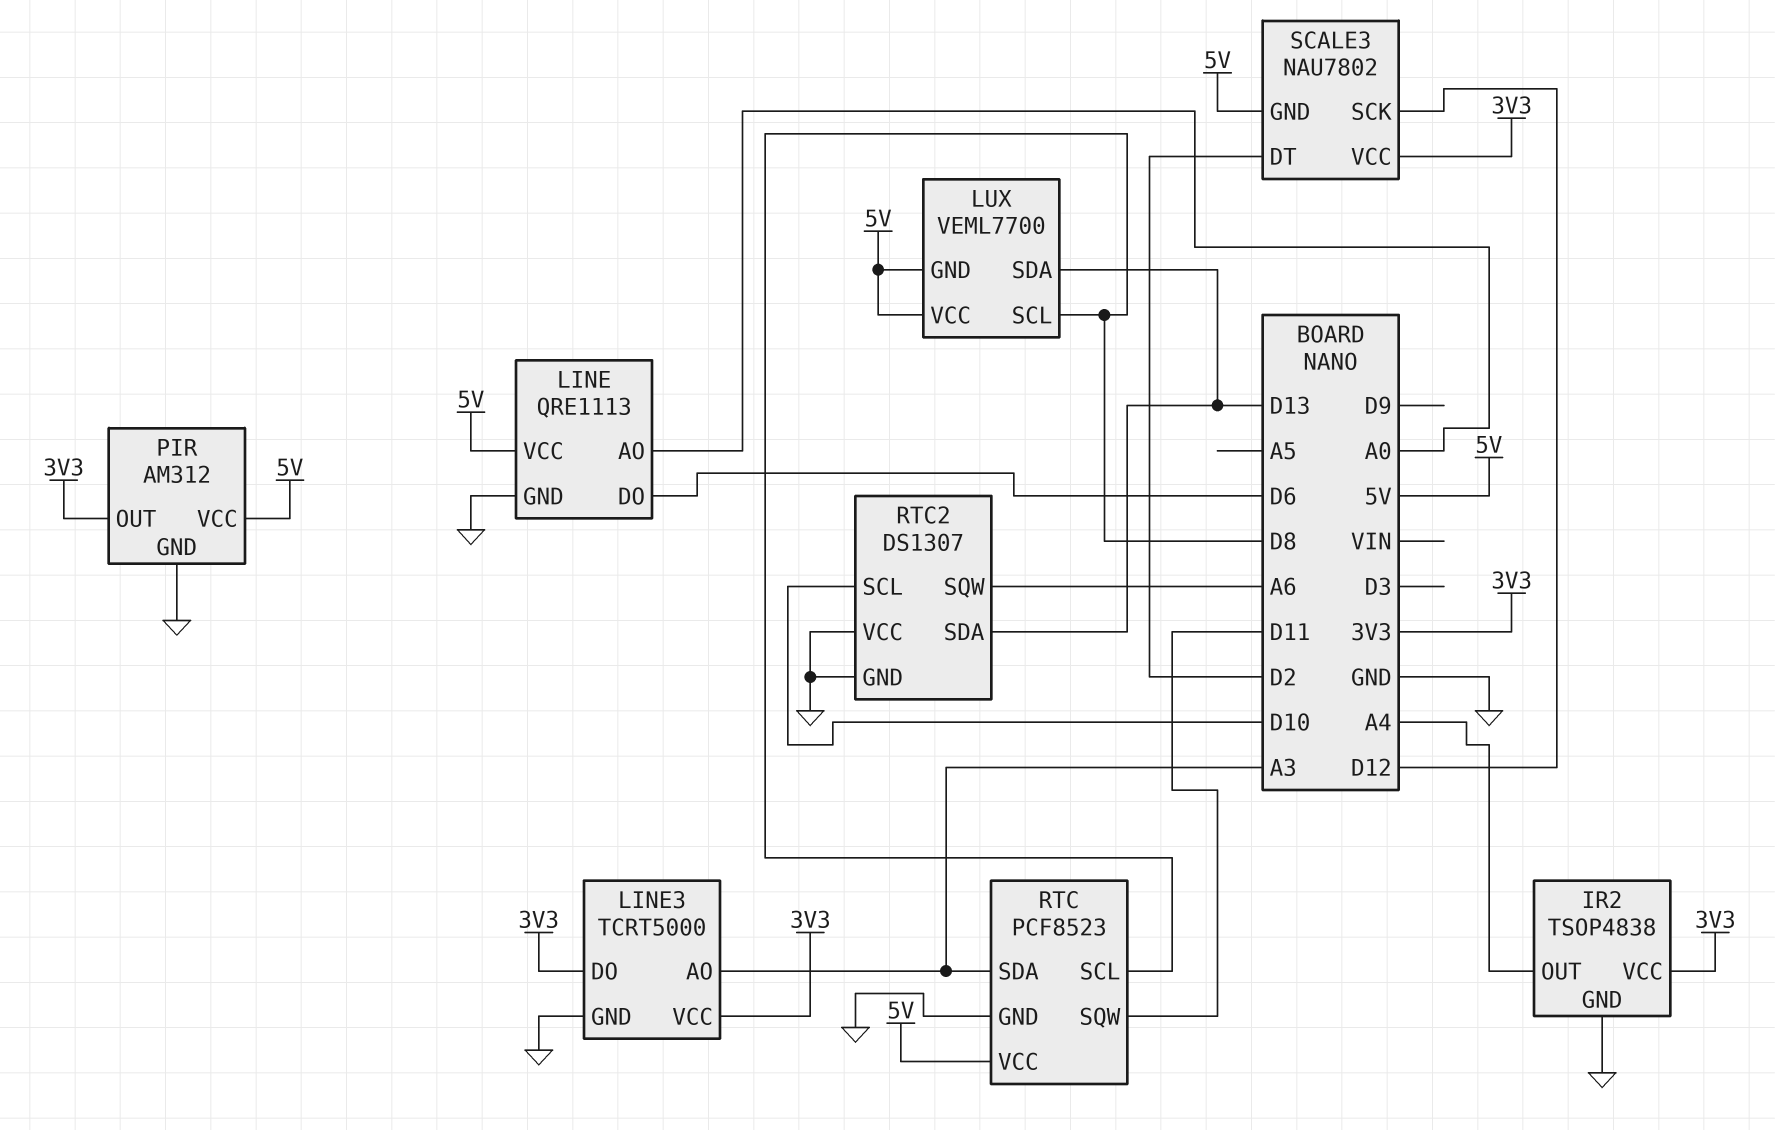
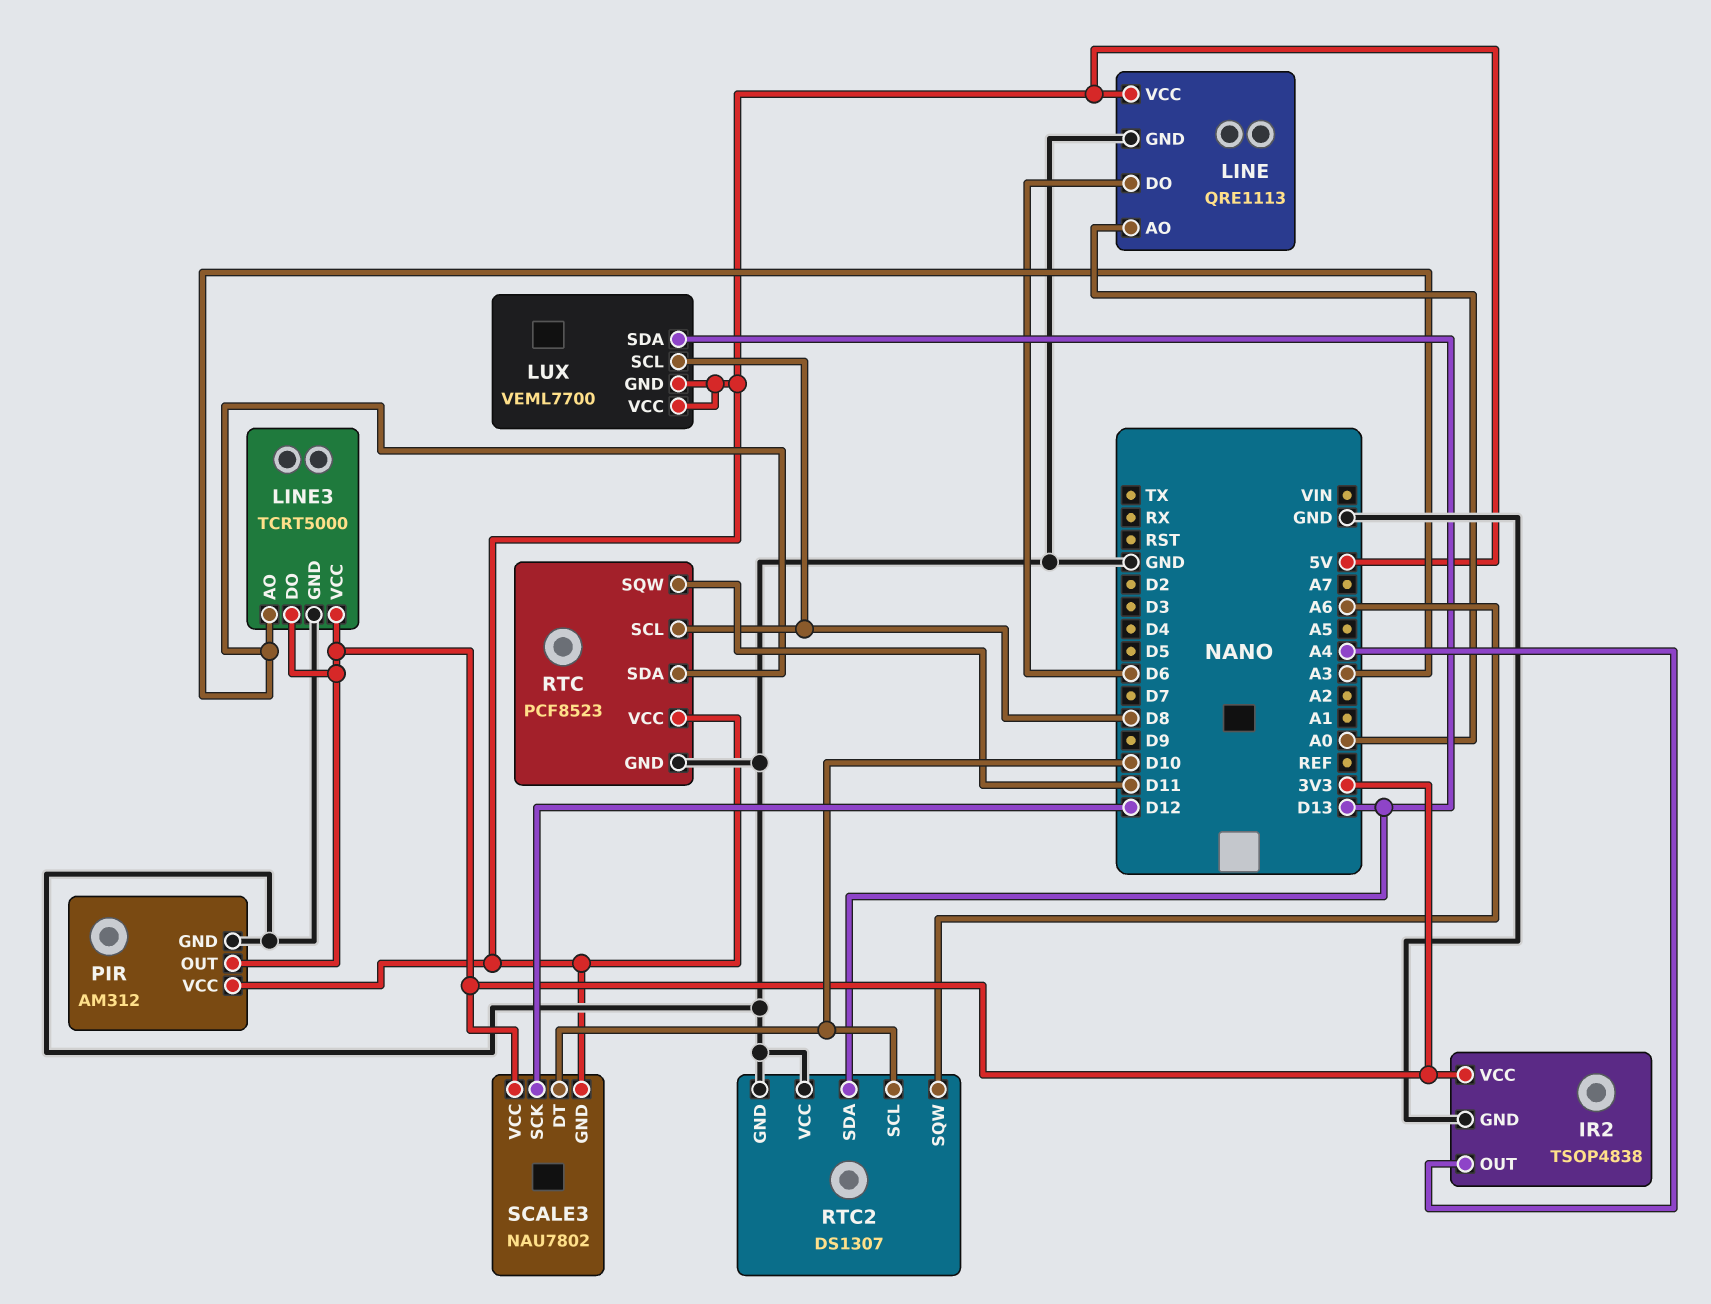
SCALE3 pin DT: D2 -> D10

